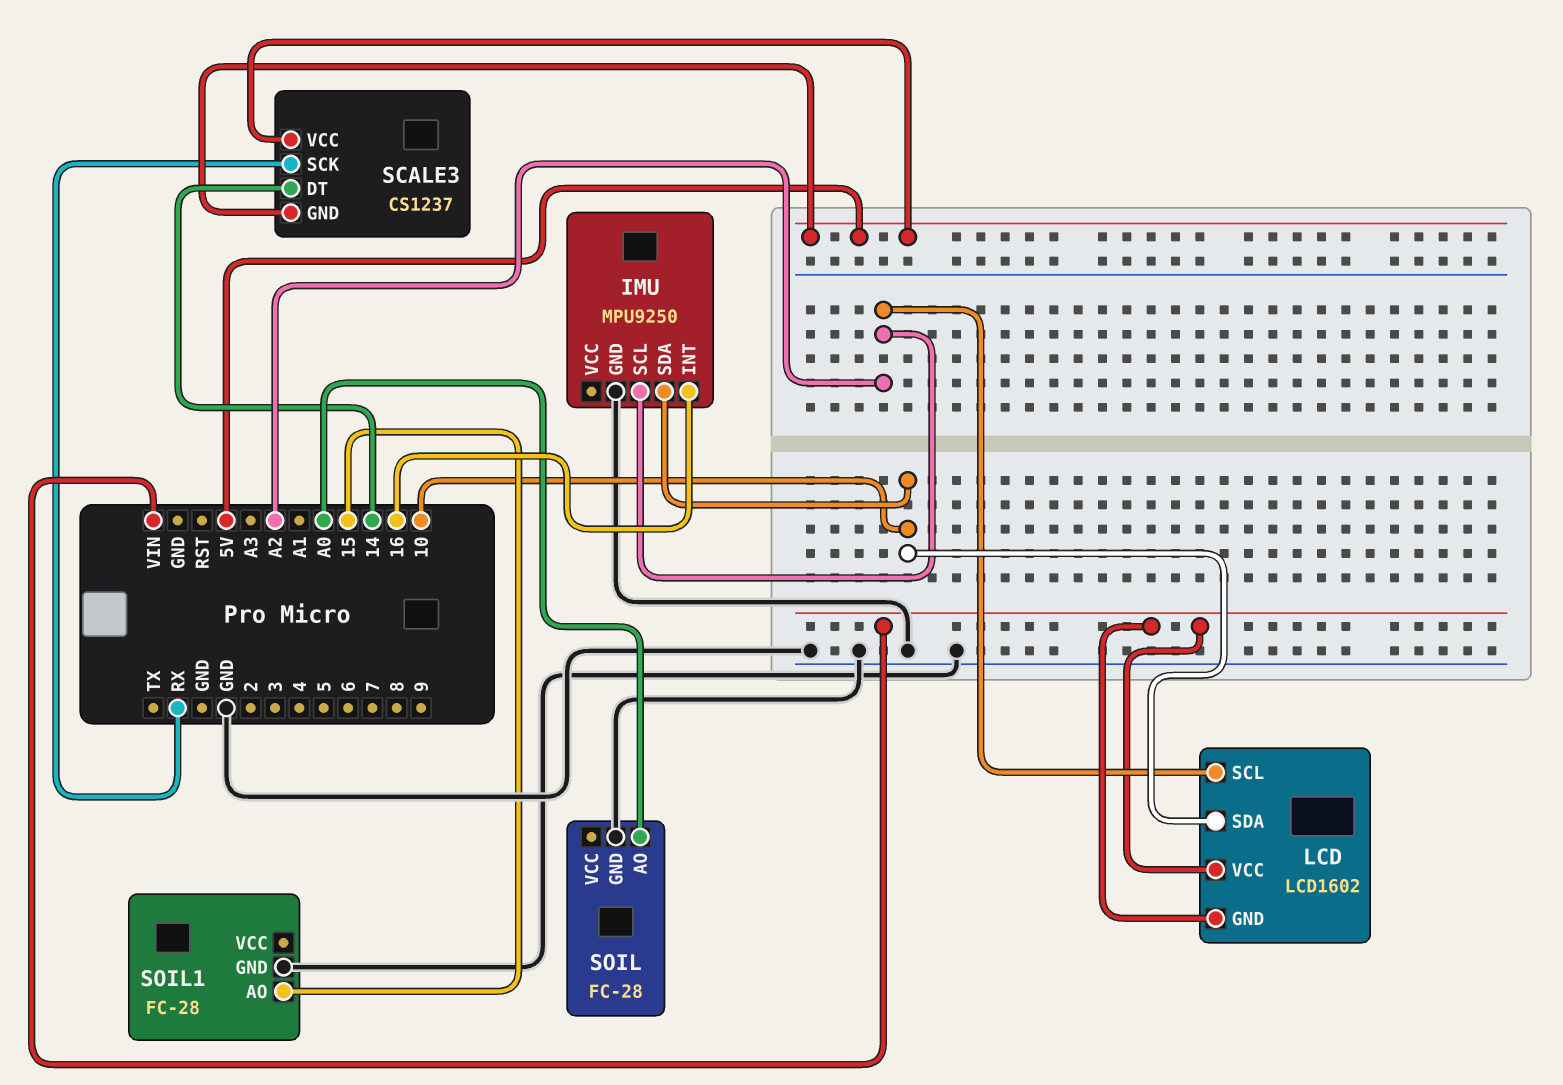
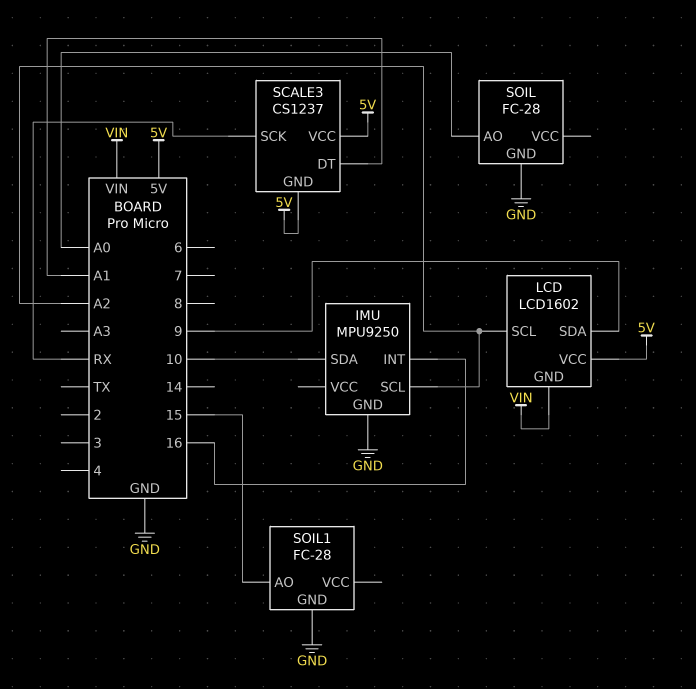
LCD pin SDA: 10 -> 9
LCD pin VCC: VIN -> 5V
SCALE3 pin DT: 14 -> A1

